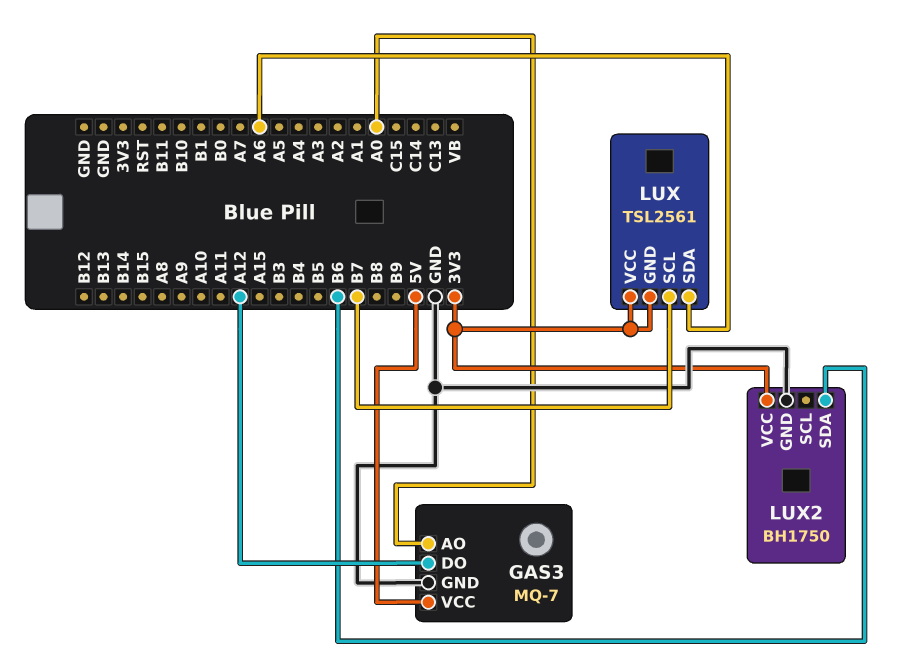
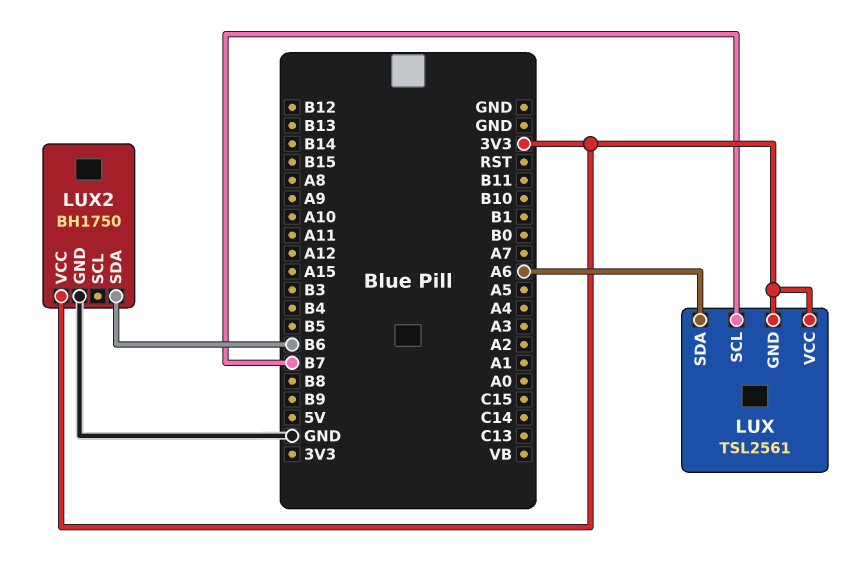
GAS3: MQ-7 -> none
GAS3 pin AO: A0 -> none
GAS3 pin DO: A12 -> none
GAS3 pin GND: GND -> none
GAS3 pin VCC: 5V -> none

